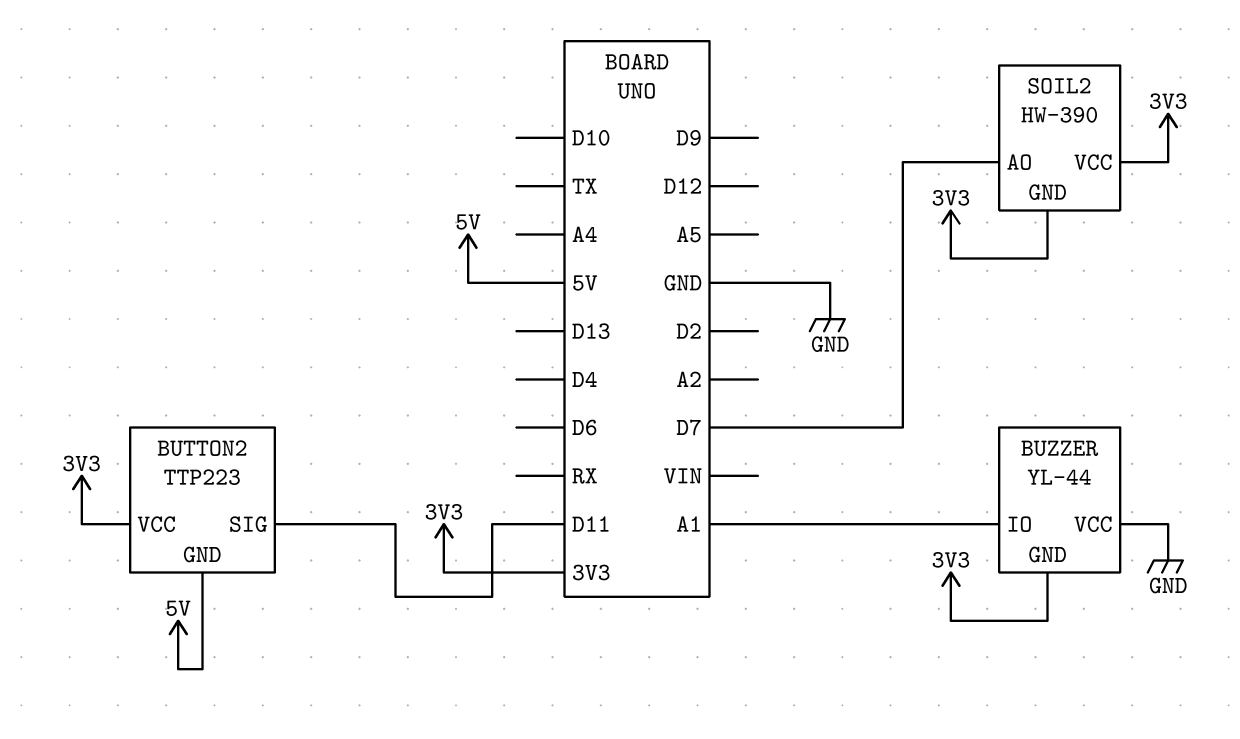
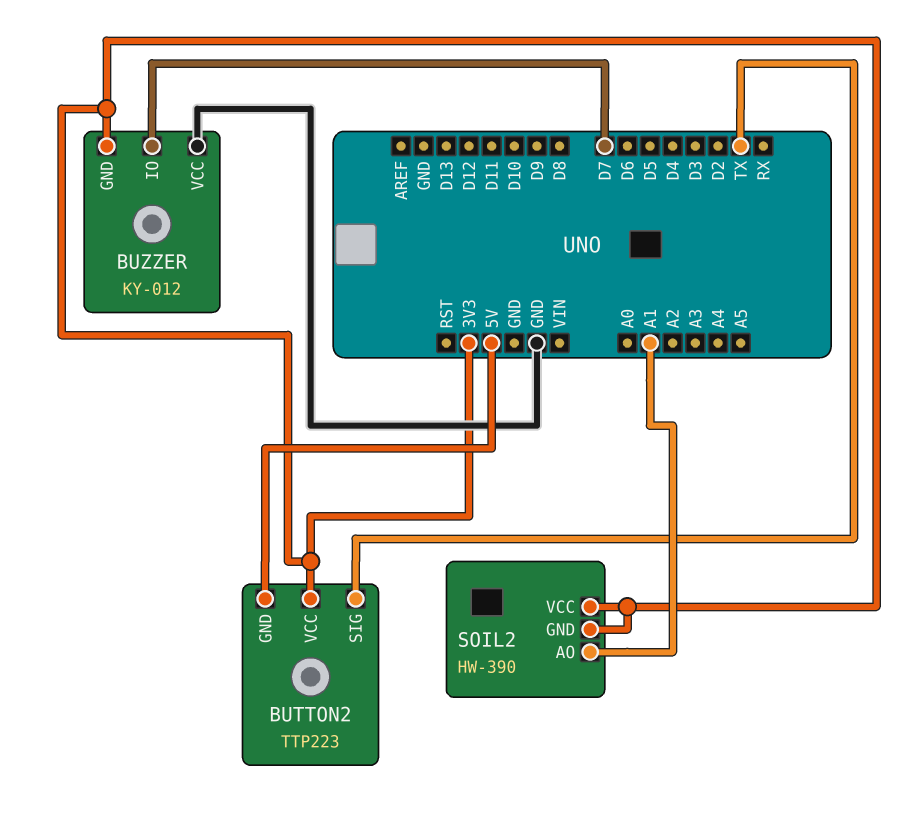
BUTTON2 pin SIG: D11 -> TX
BUZZER: YL-44 -> KY-012
BUZZER pin IO: A1 -> D7
SOIL2 pin AO: D7 -> A1

